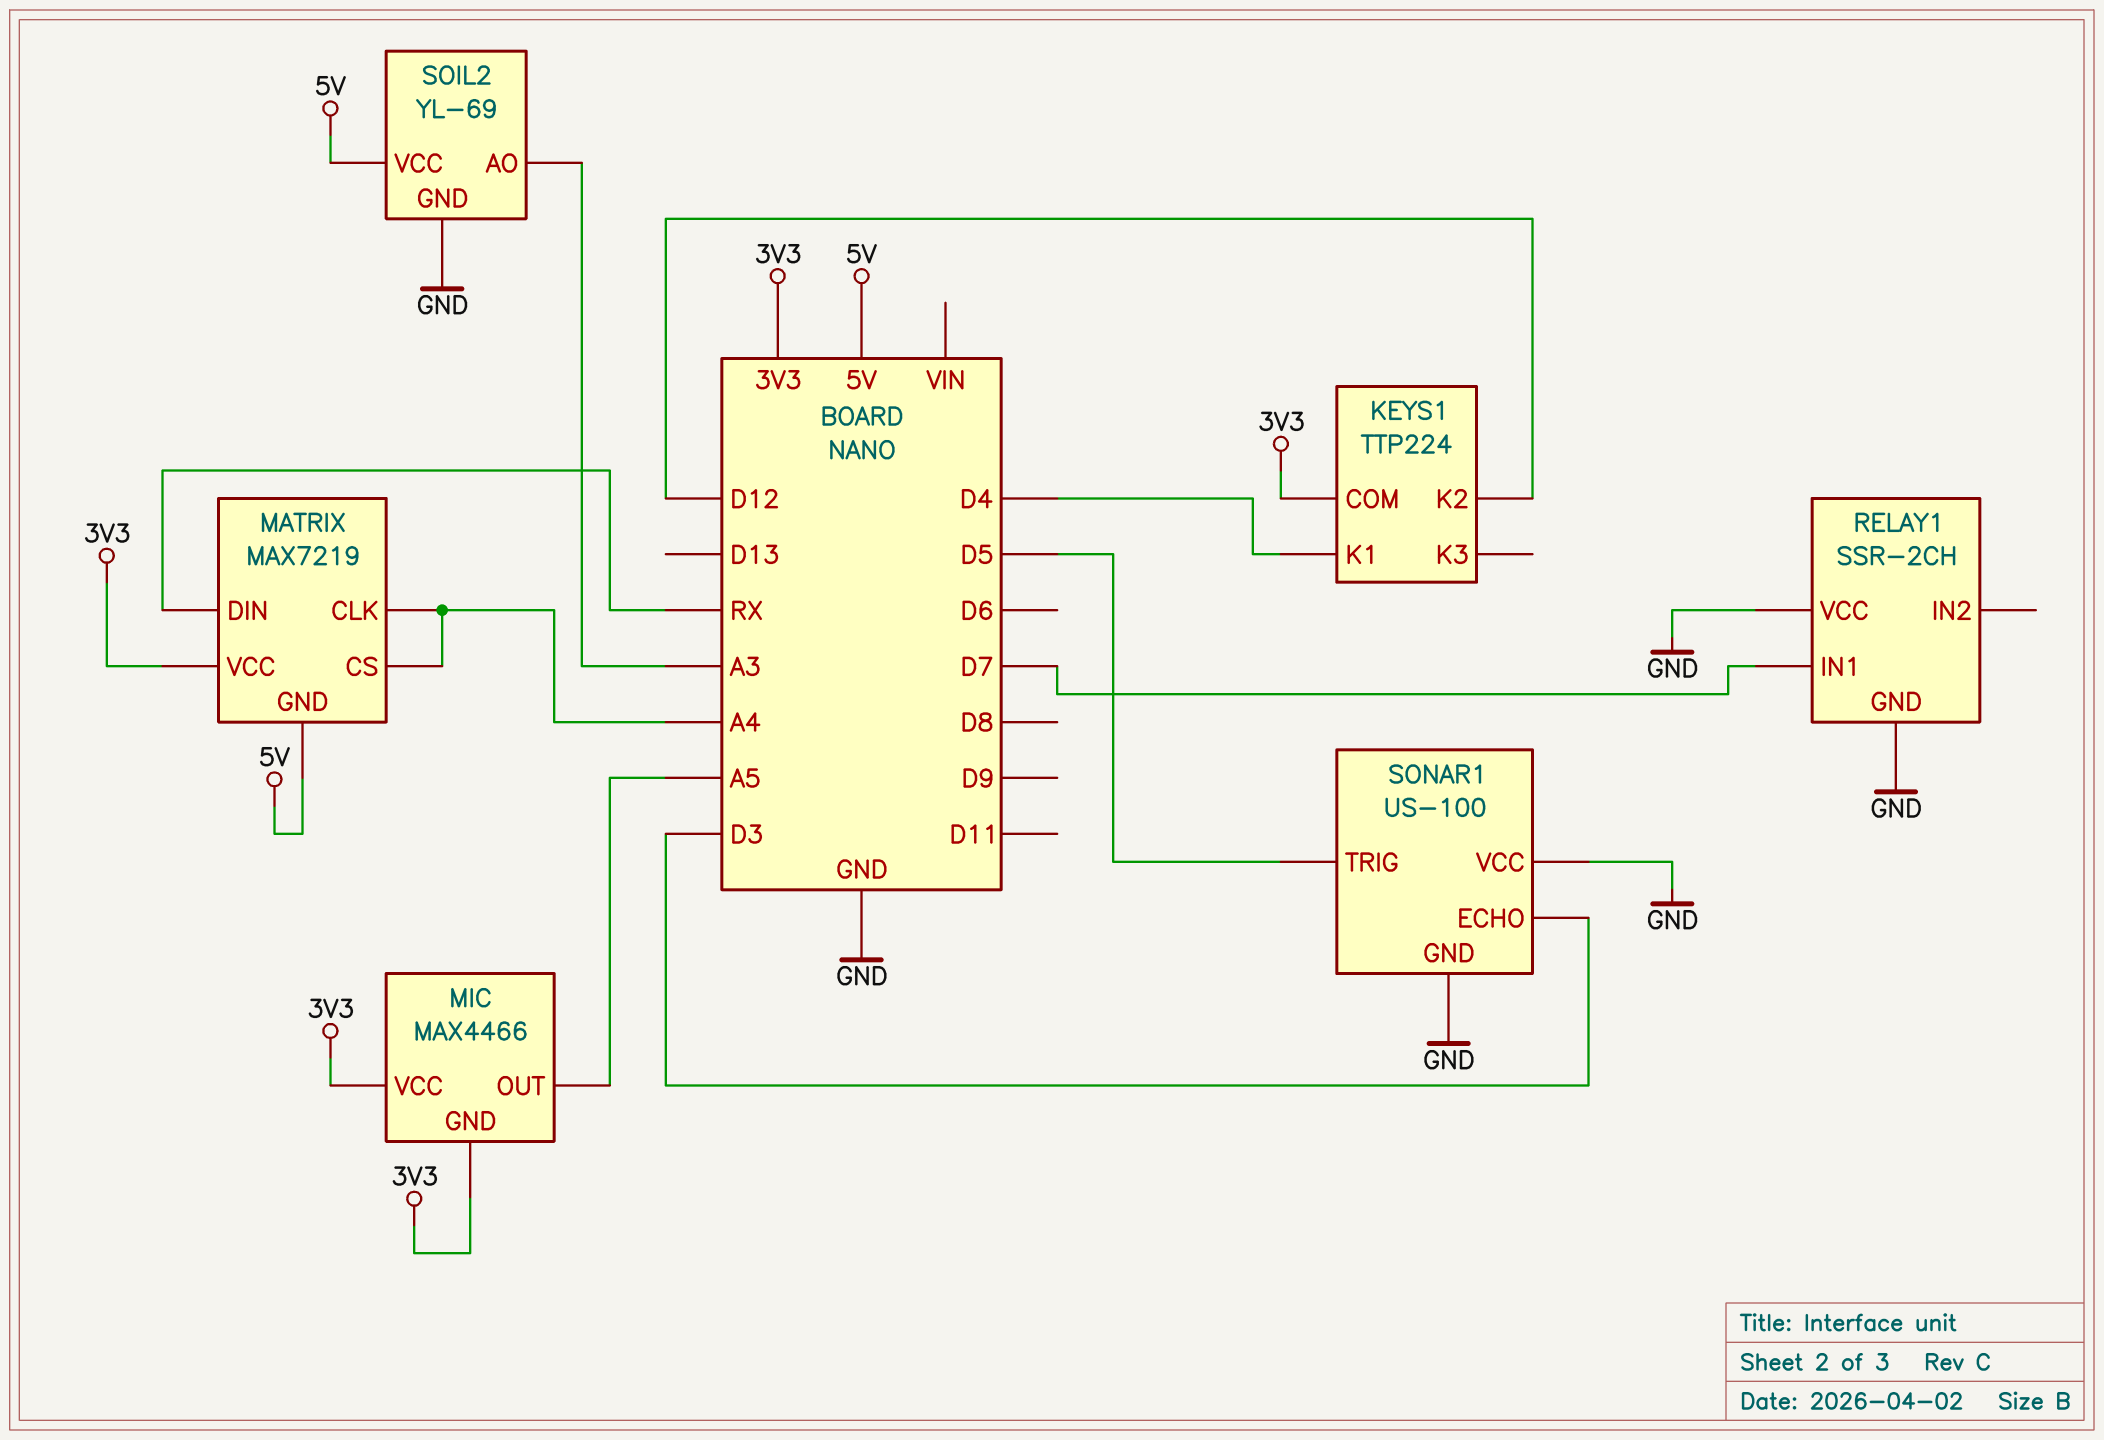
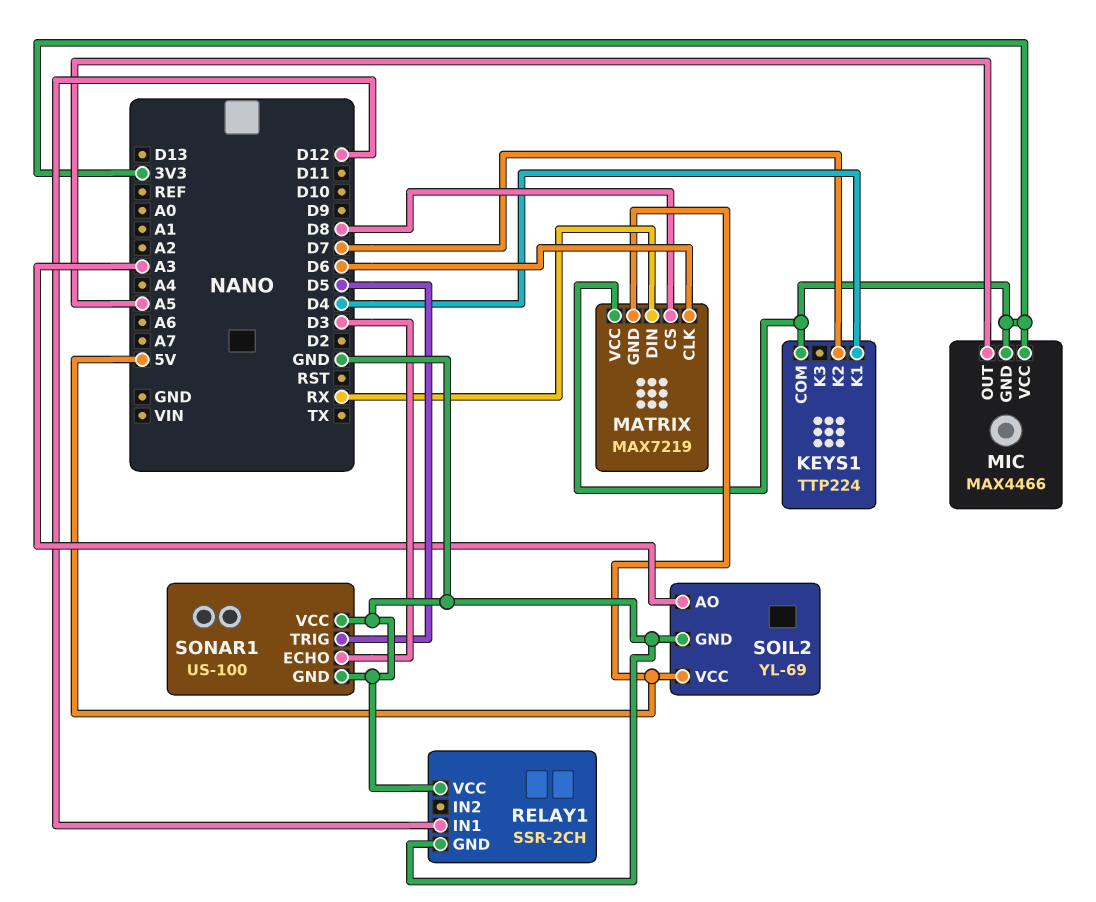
KEYS1 pin K2: D12 -> D7
MATRIX pin CLK: A4 -> D6
MATRIX pin CS: A4 -> D8
RELAY1 pin IN1: D7 -> D12

